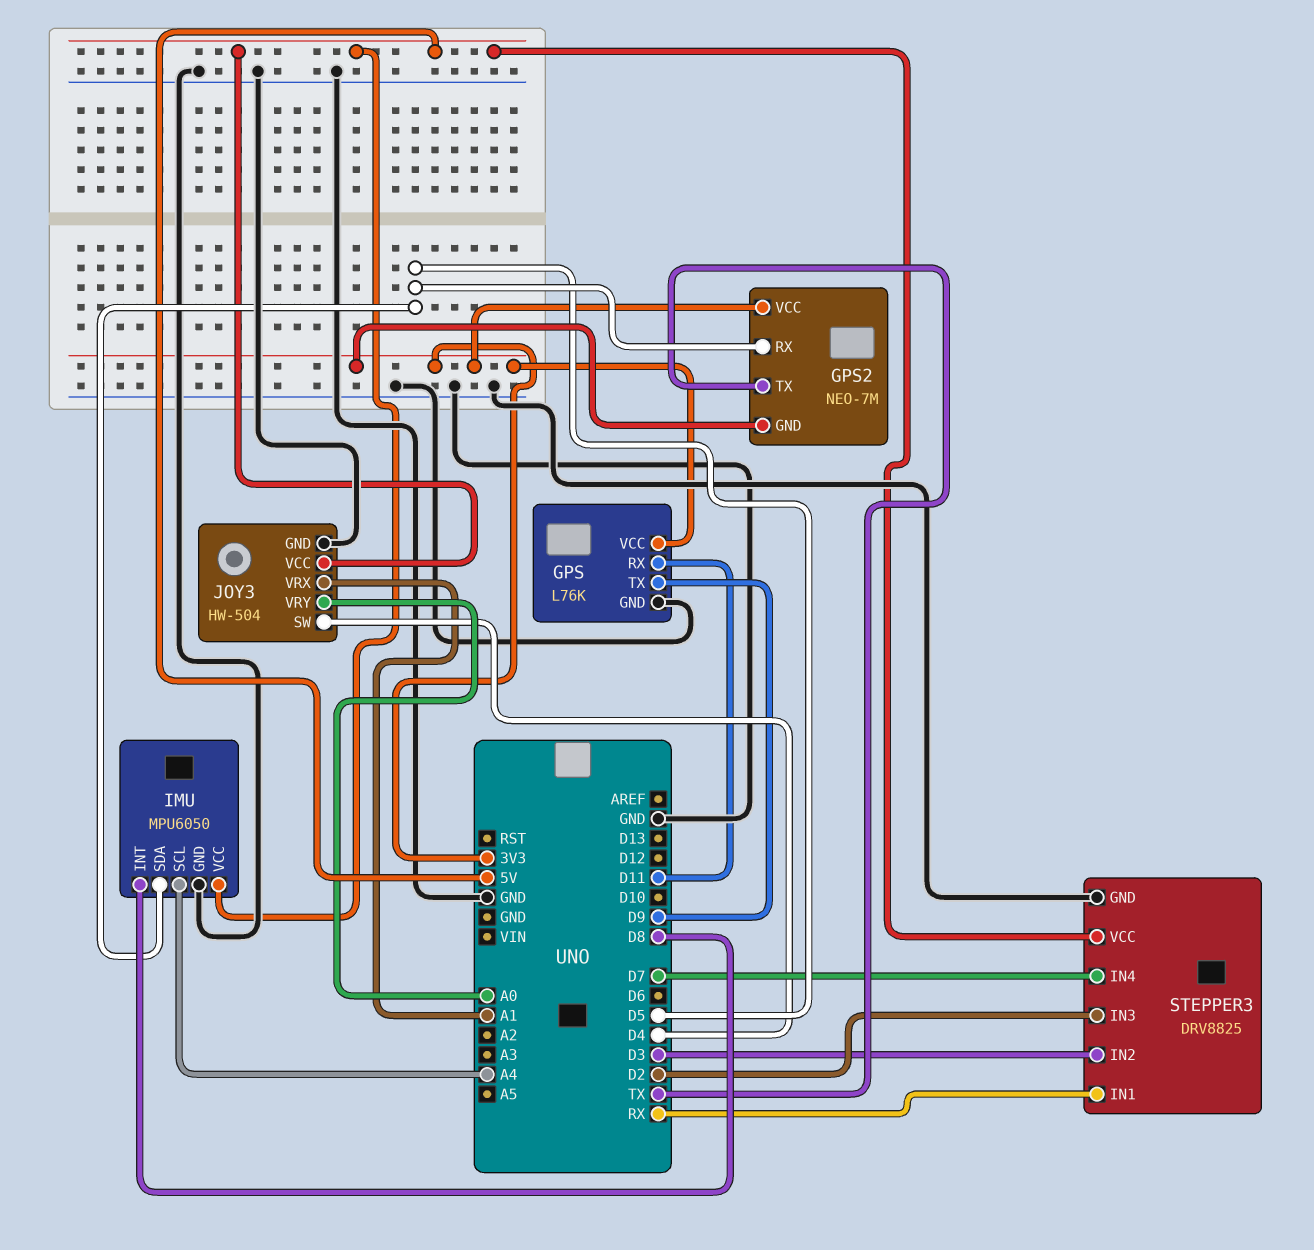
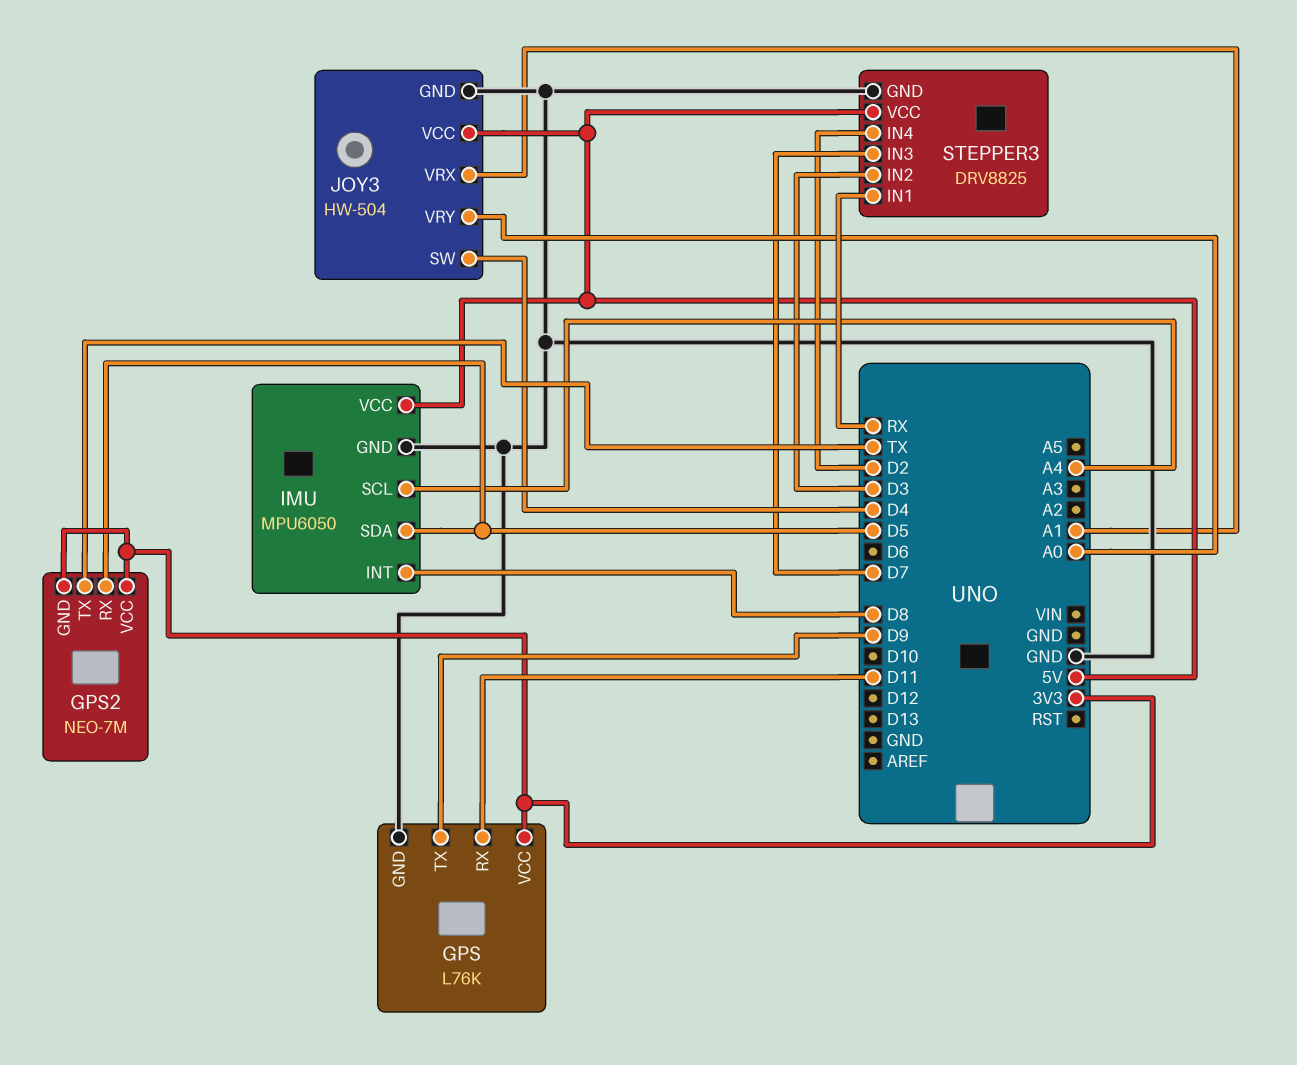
STEPPER3 pin IN3: D2 -> D7
STEPPER3 pin IN4: D7 -> D2

